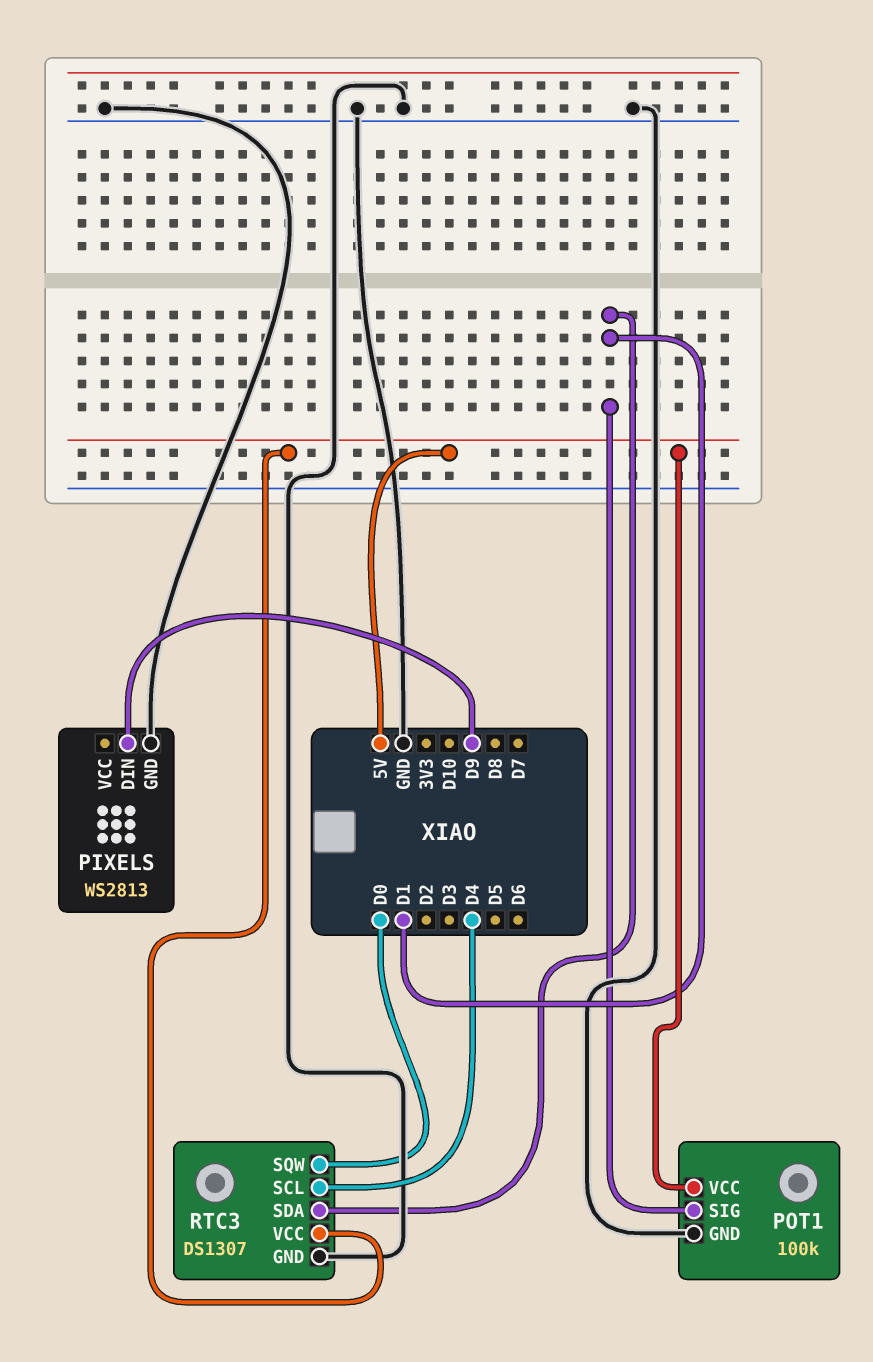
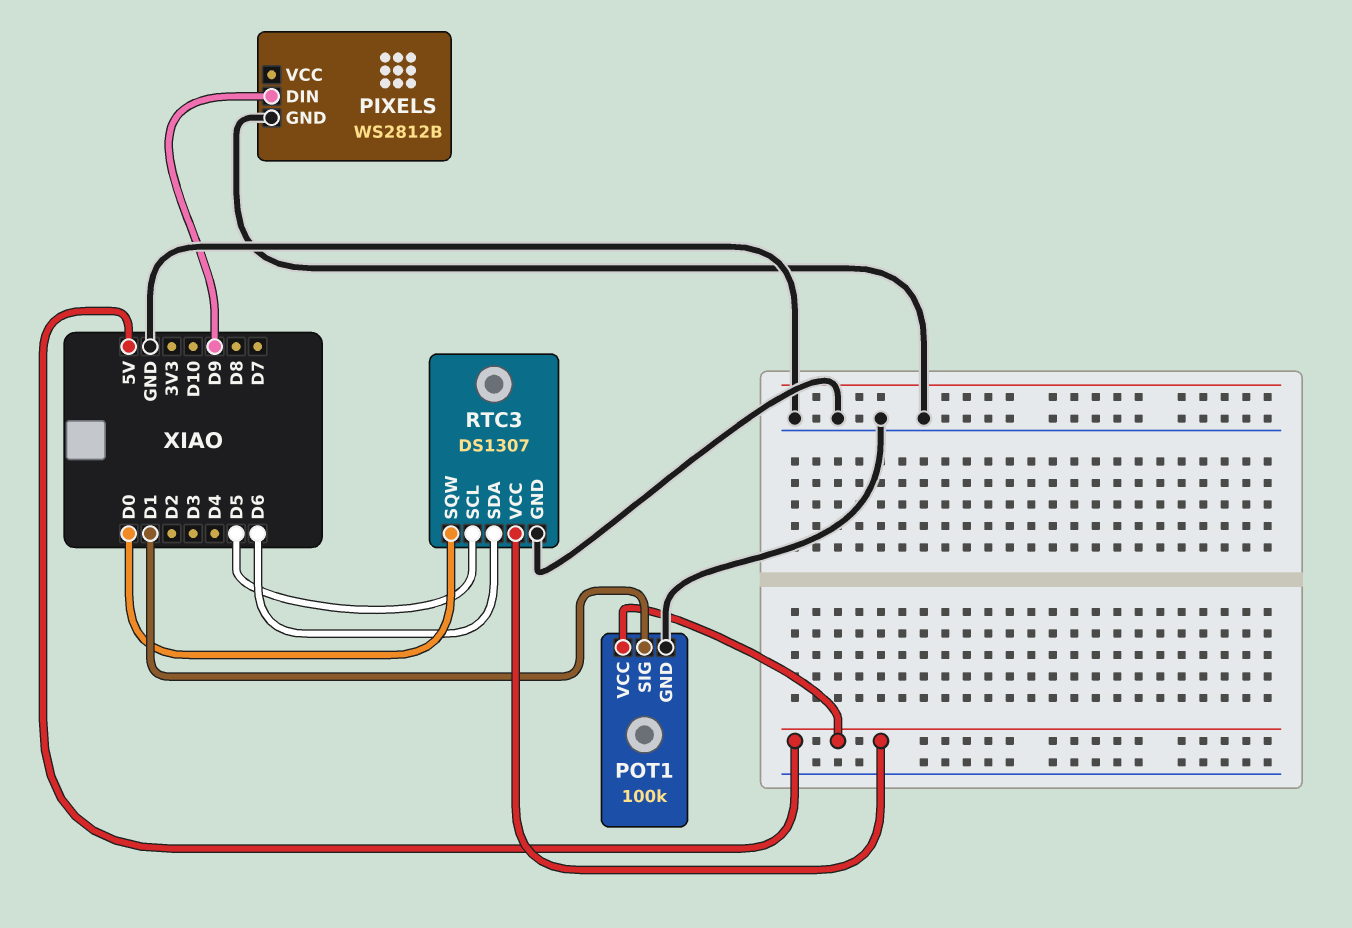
PIXELS: WS2813 -> WS2812B
RTC3 pin SCL: D4 -> D5
RTC3 pin SDA: D1 -> D6

